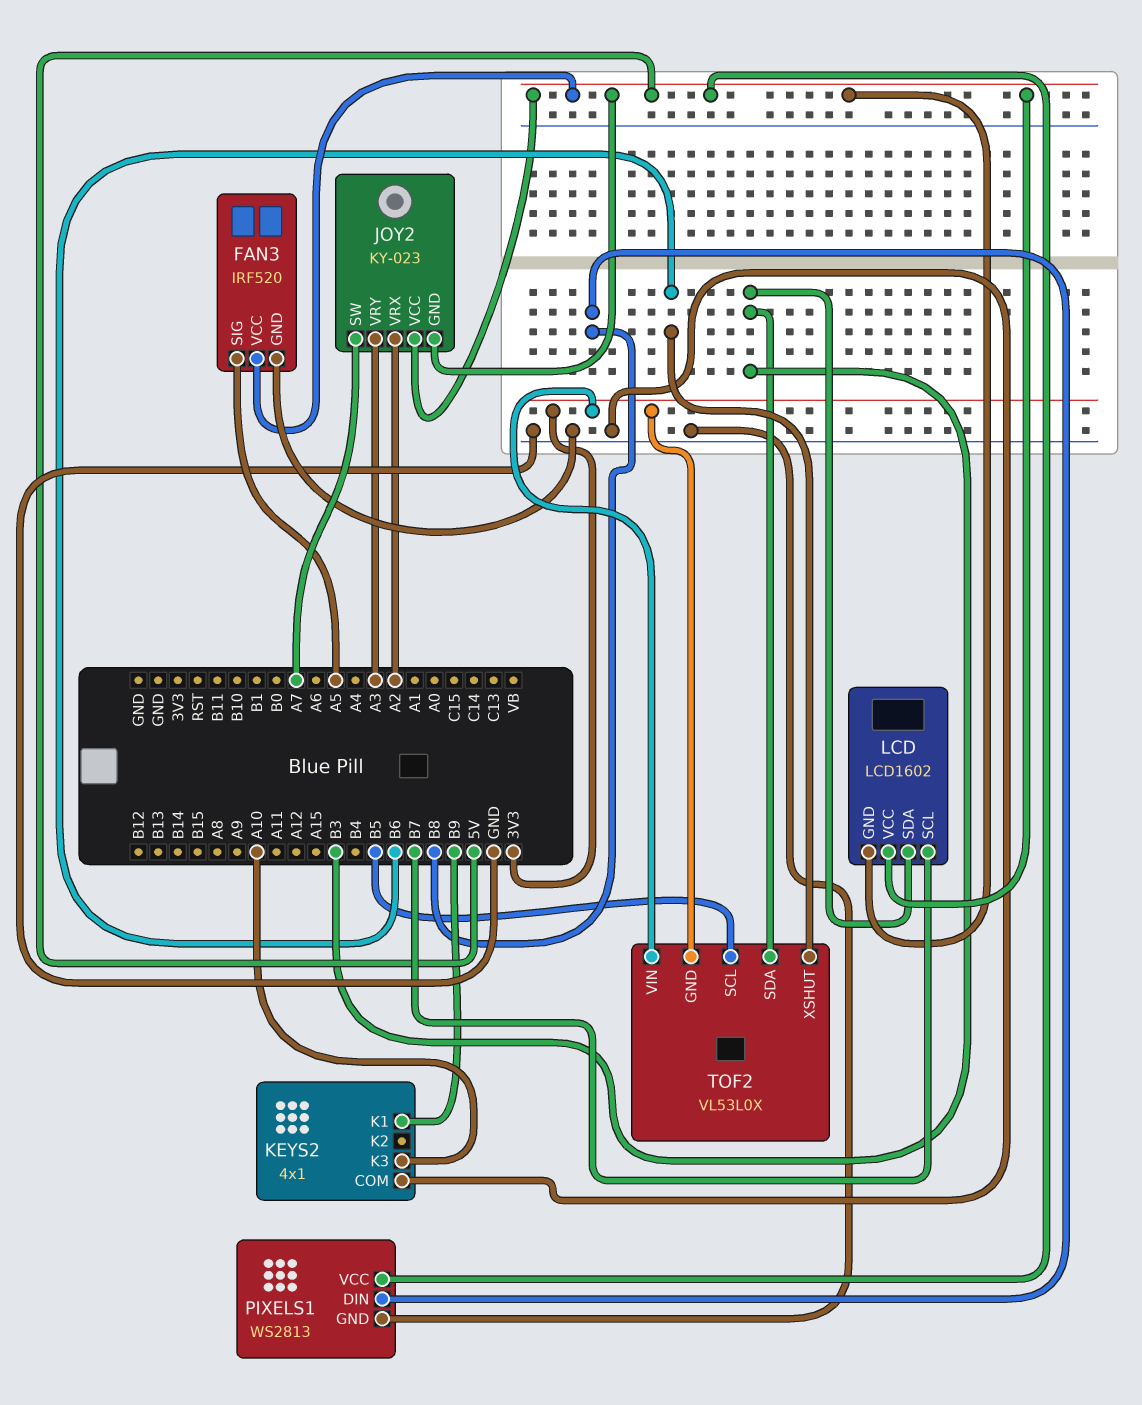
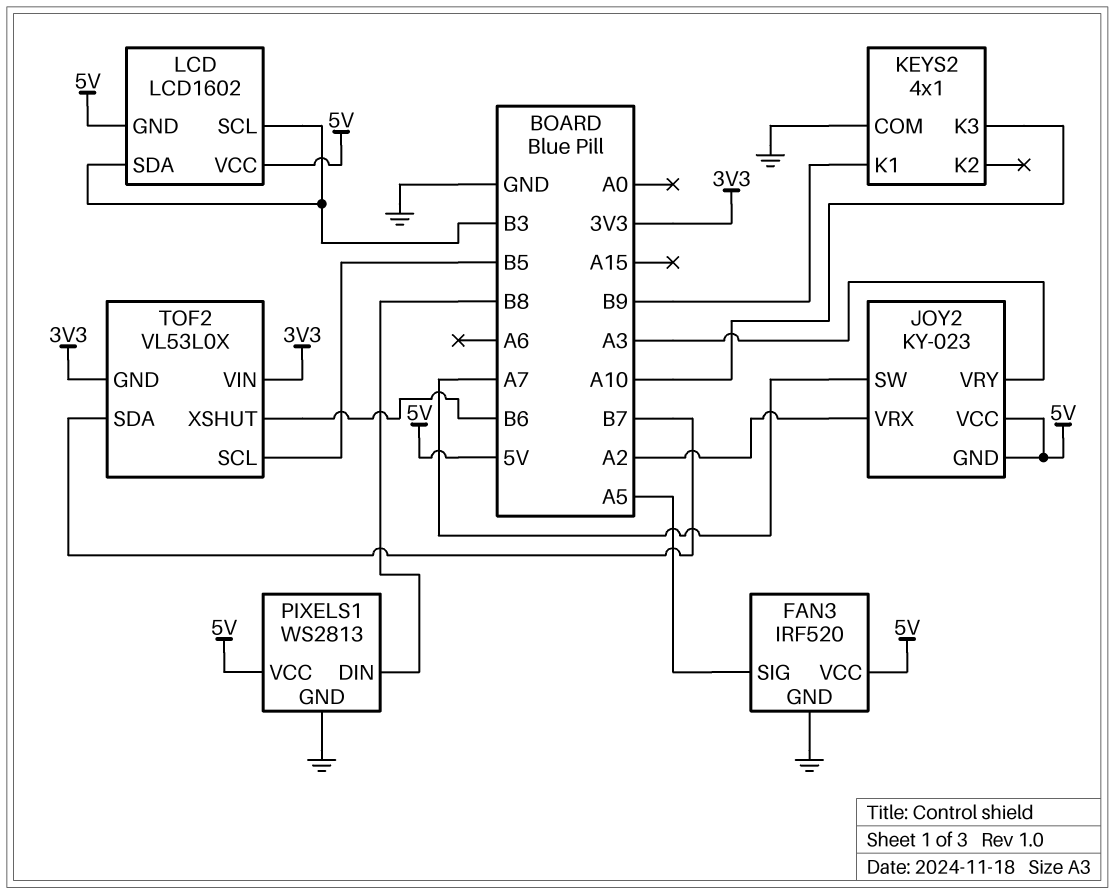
LCD pin SCL: B7 -> B3
TOF2 pin SDA: B3 -> B7

